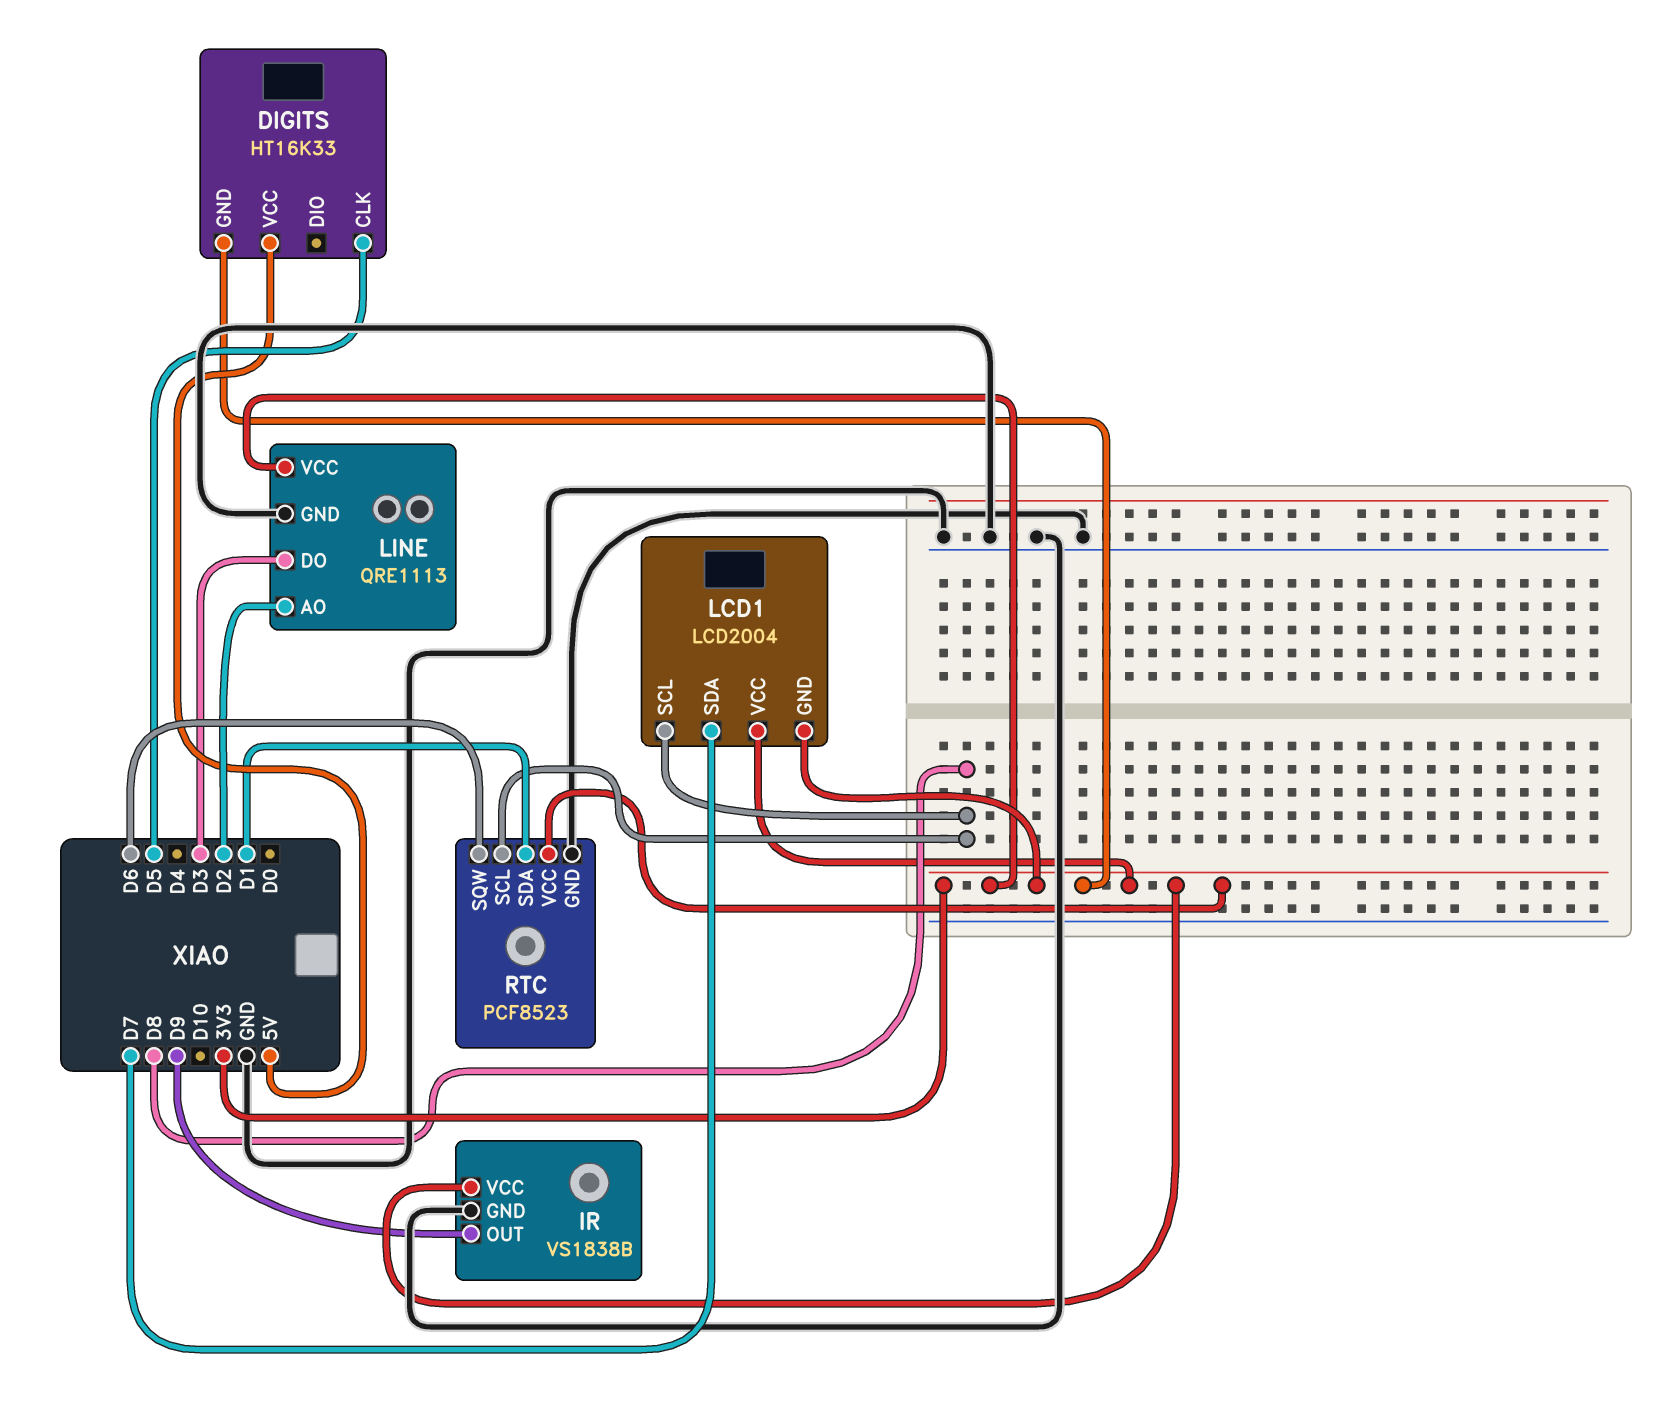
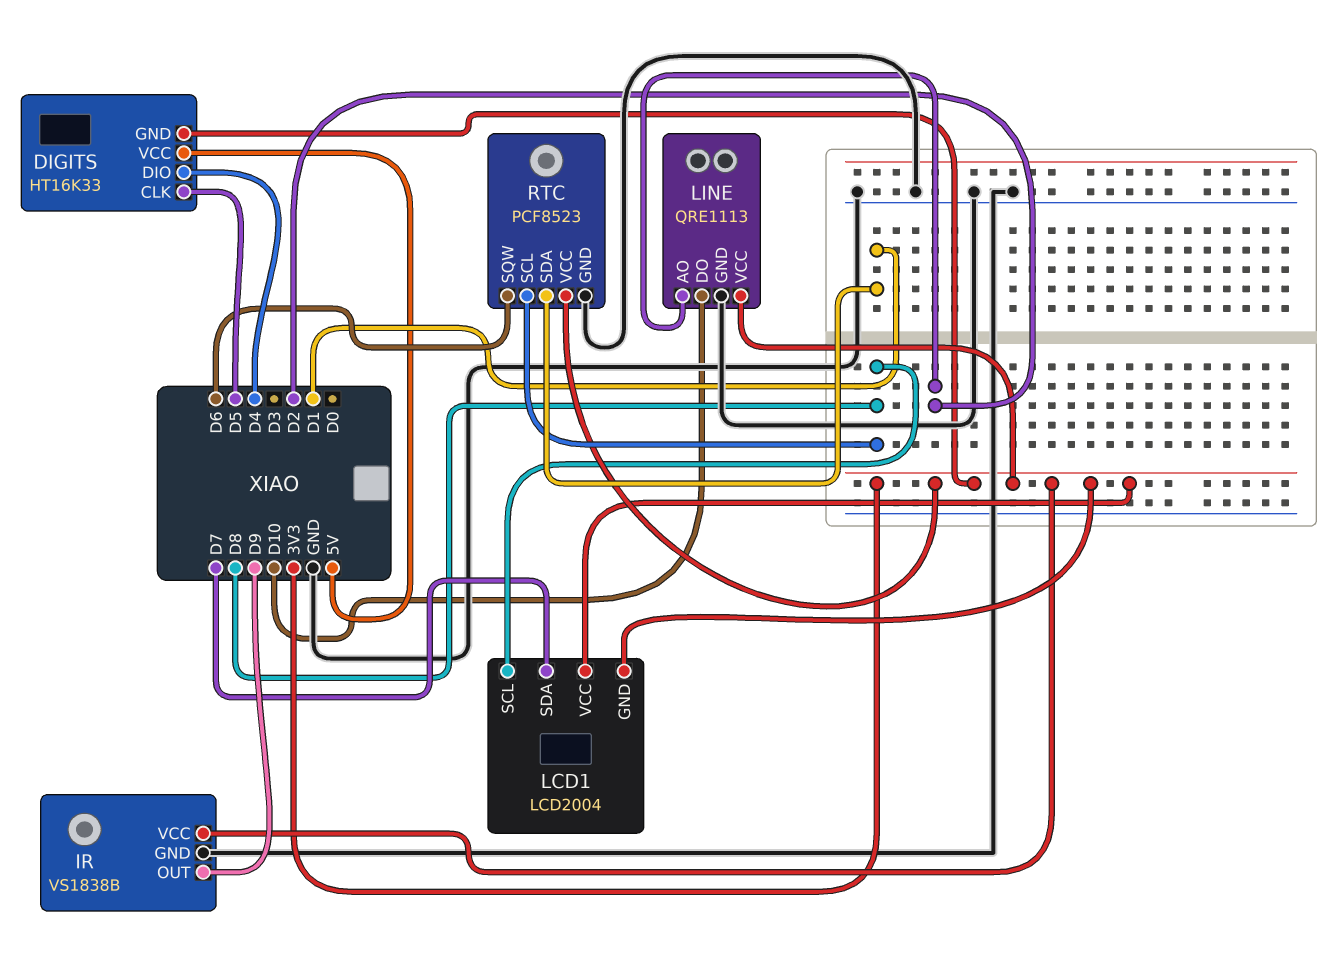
DIGITS pin DIO: none -> D4
LINE pin DO: D3 -> D10

